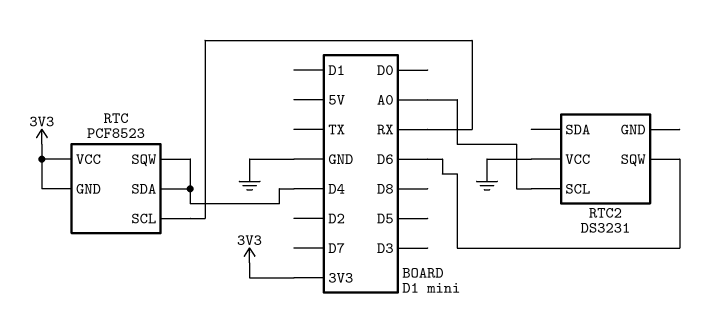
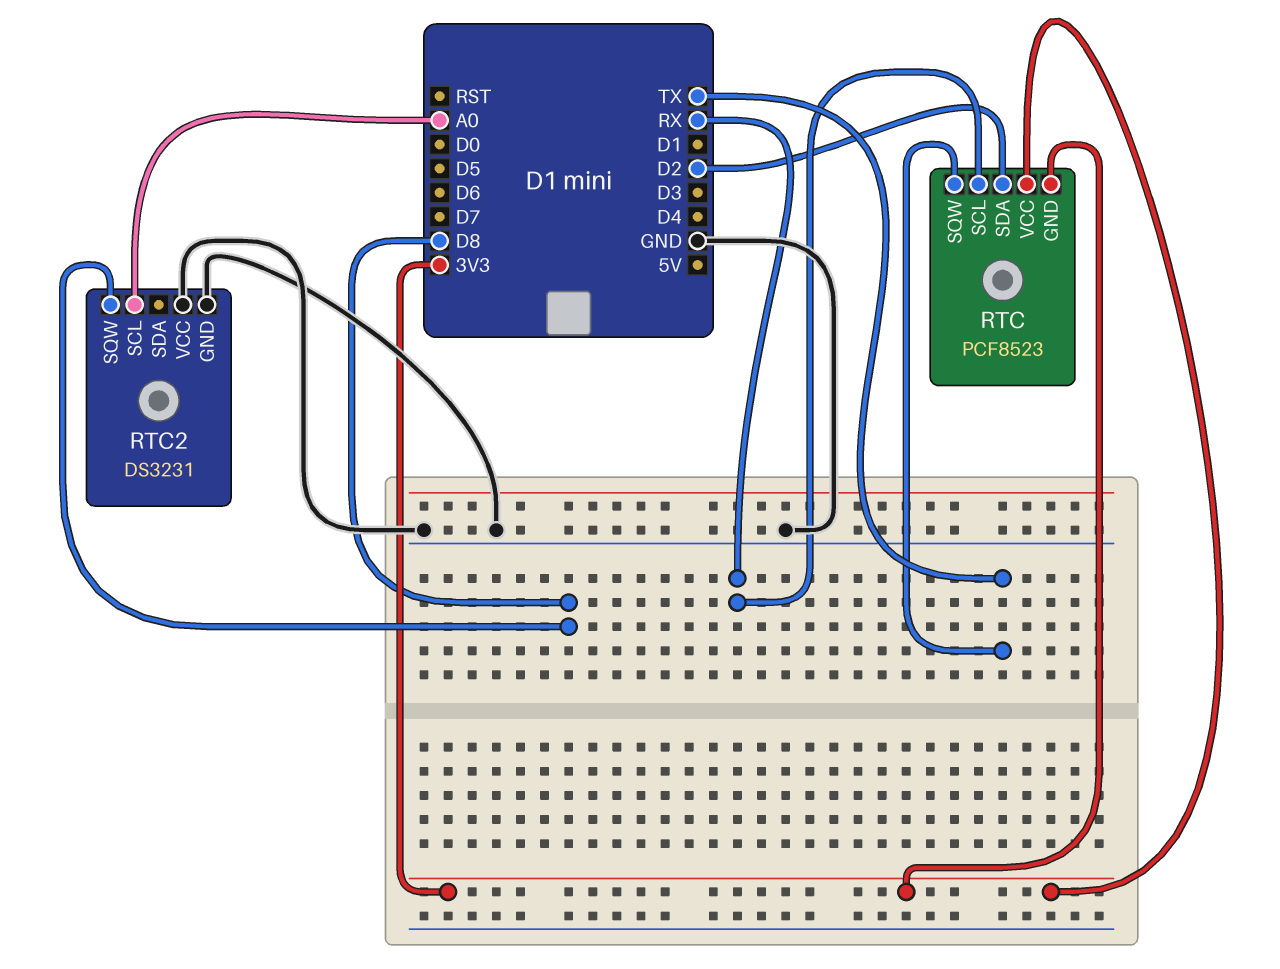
RTC pin SDA: D4 -> D2
RTC pin SQW: D4 -> TX
RTC2 pin GND: none -> GND
RTC2 pin SQW: D6 -> D8

